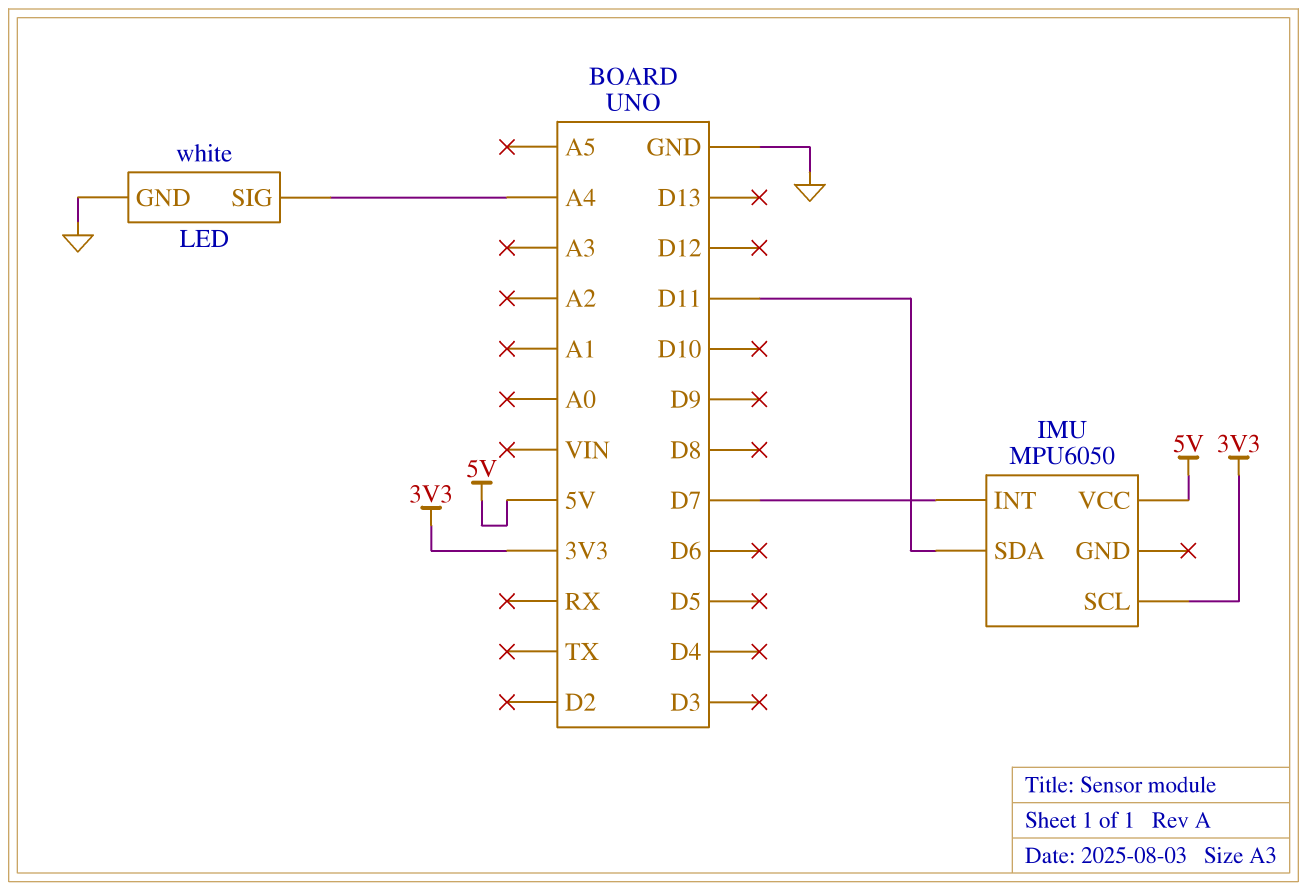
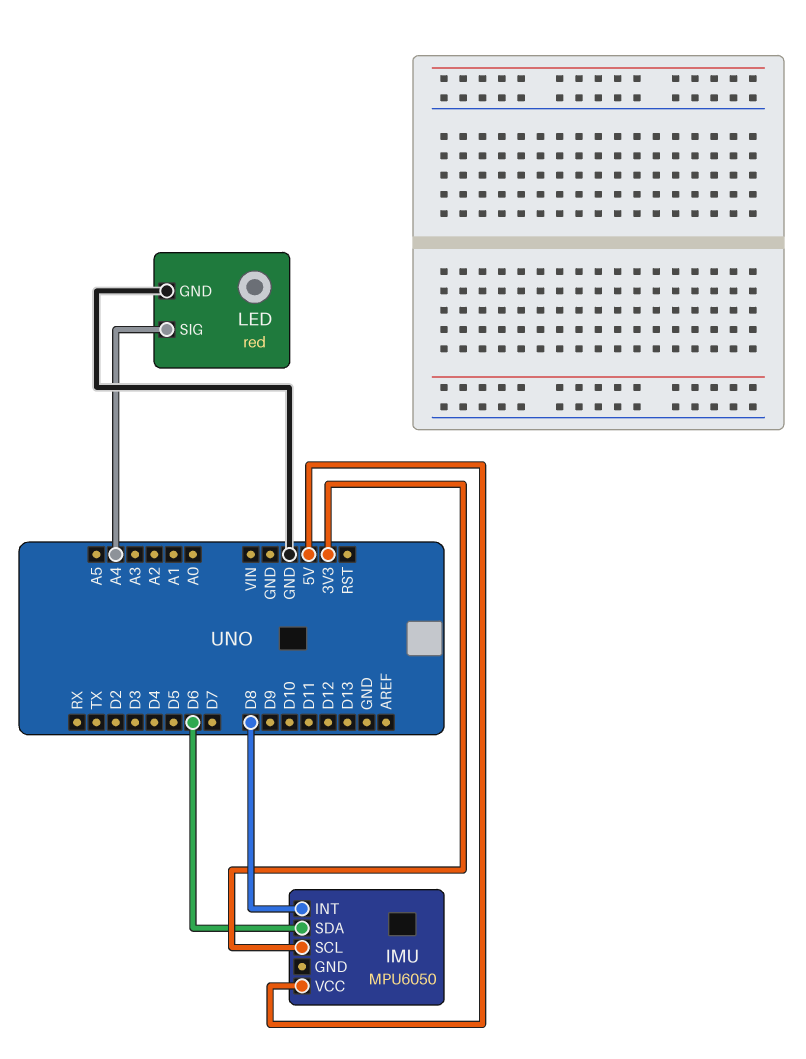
IMU pin INT: D7 -> D8
IMU pin SDA: D11 -> D6
LED: white -> red

